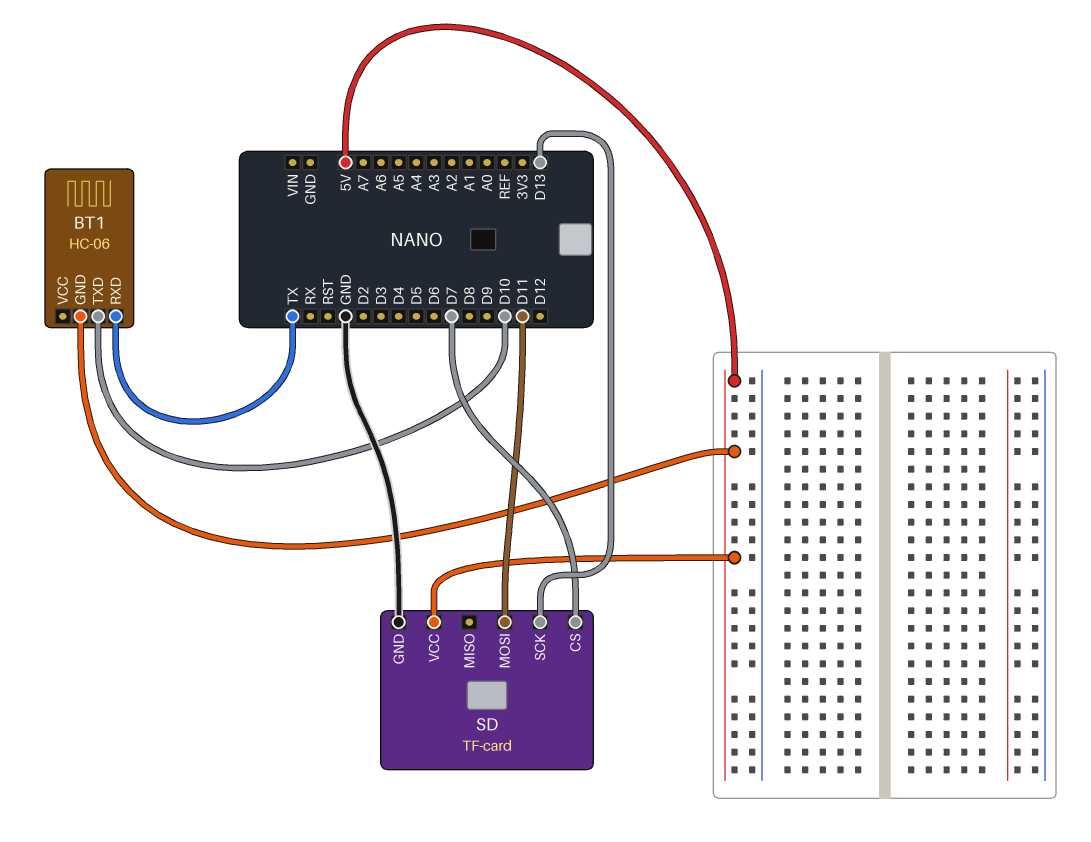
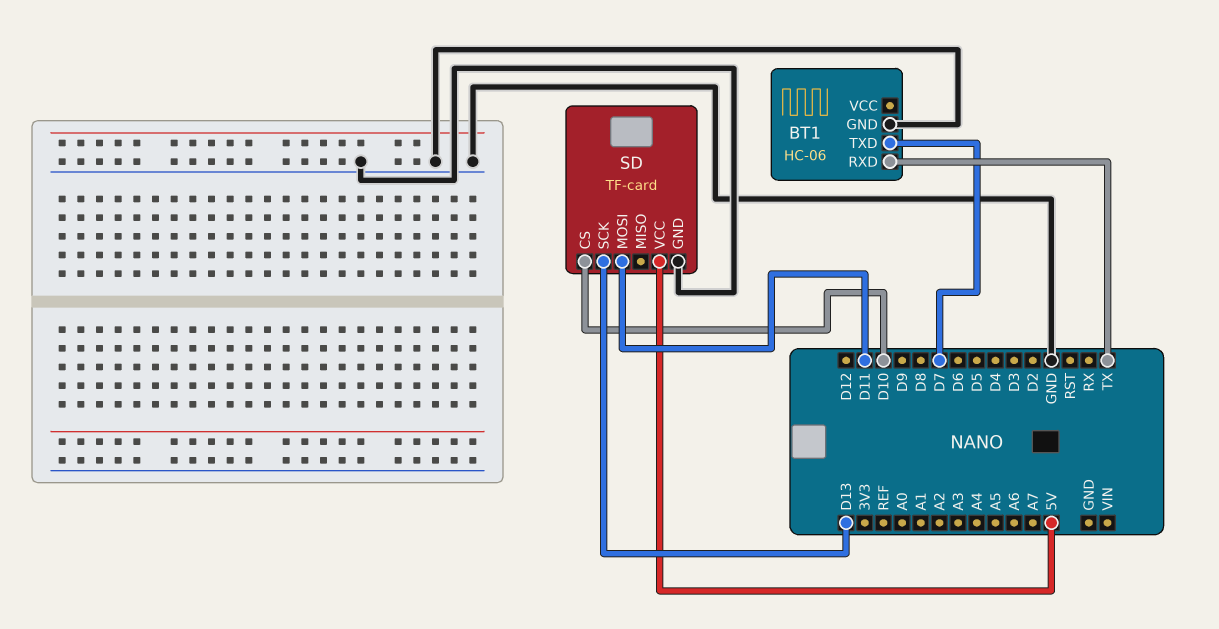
BT1 pin GND: 5V -> GND
BT1 pin TXD: D10 -> D7
SD pin CS: D7 -> D10

